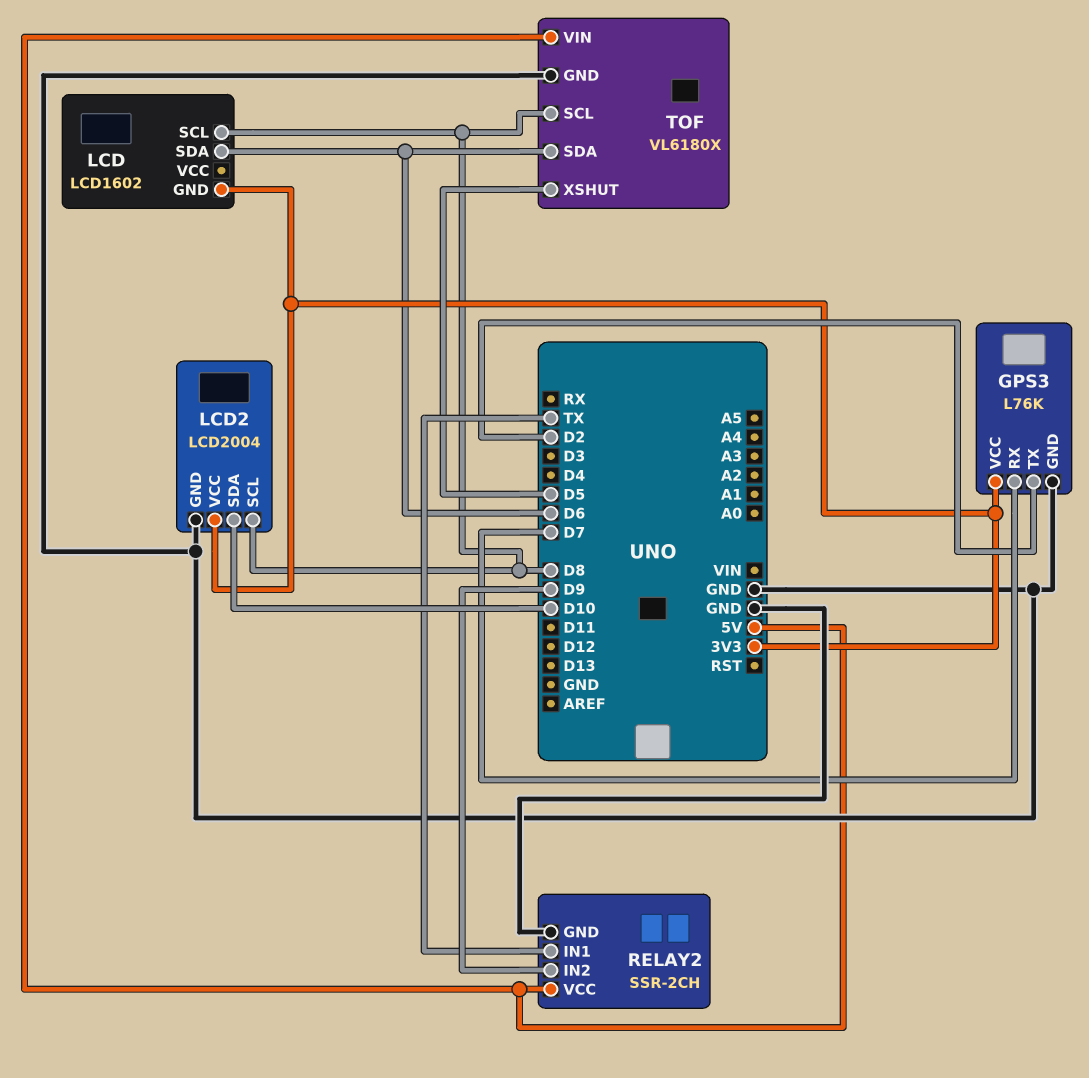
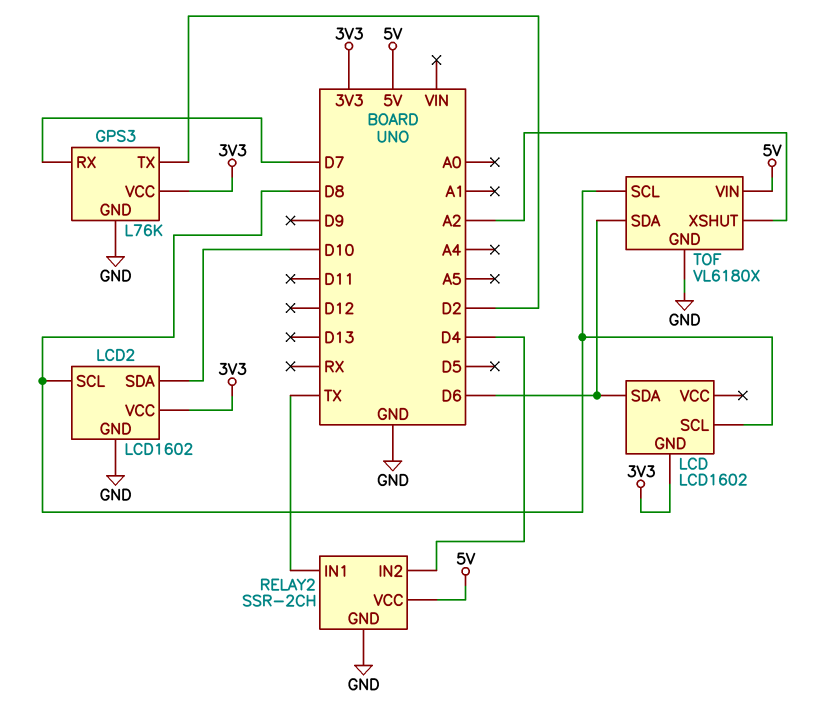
LCD2: LCD2004 -> LCD1602
RELAY2 pin IN2: D9 -> D4
TOF pin XSHUT: D5 -> A2

